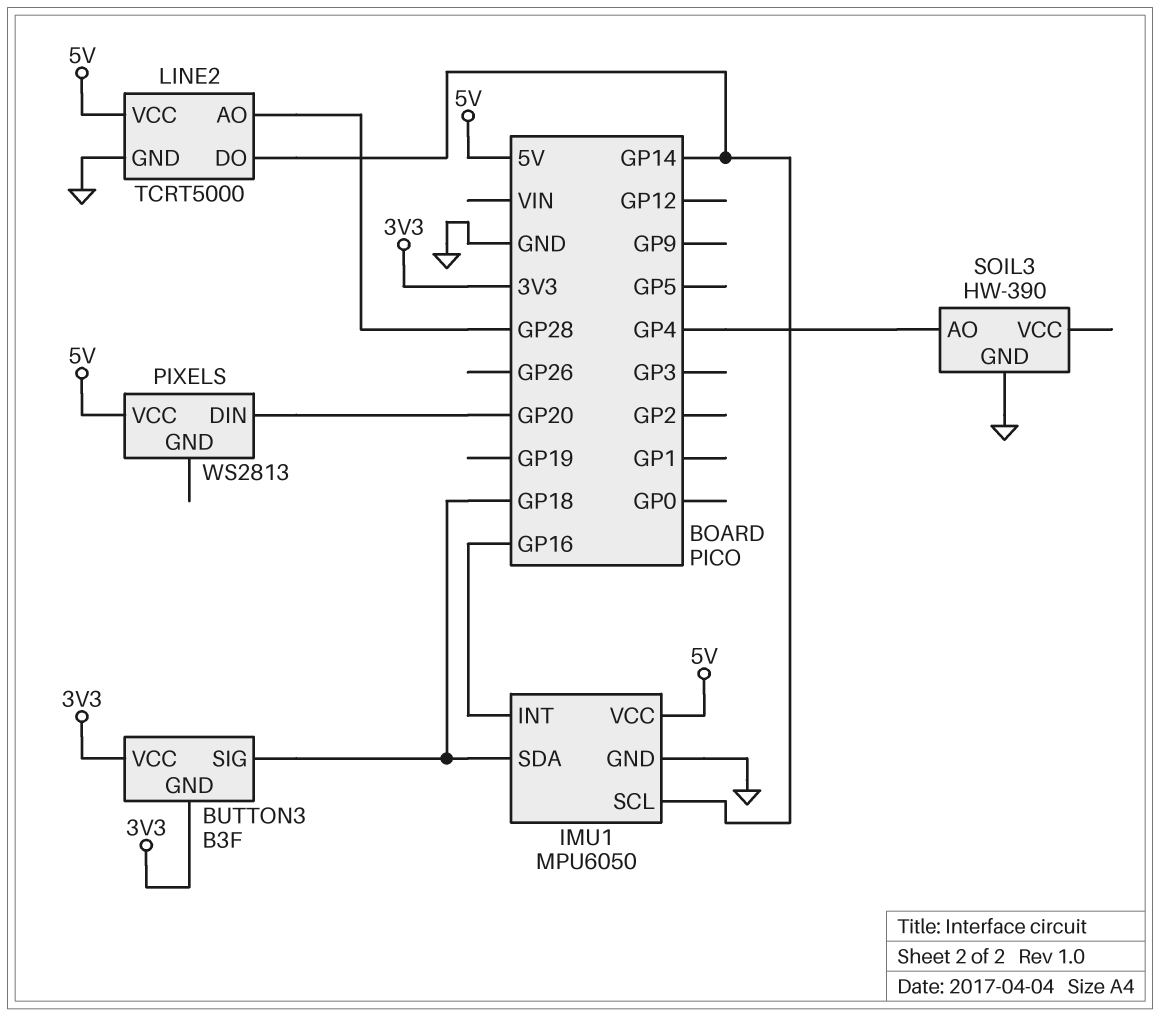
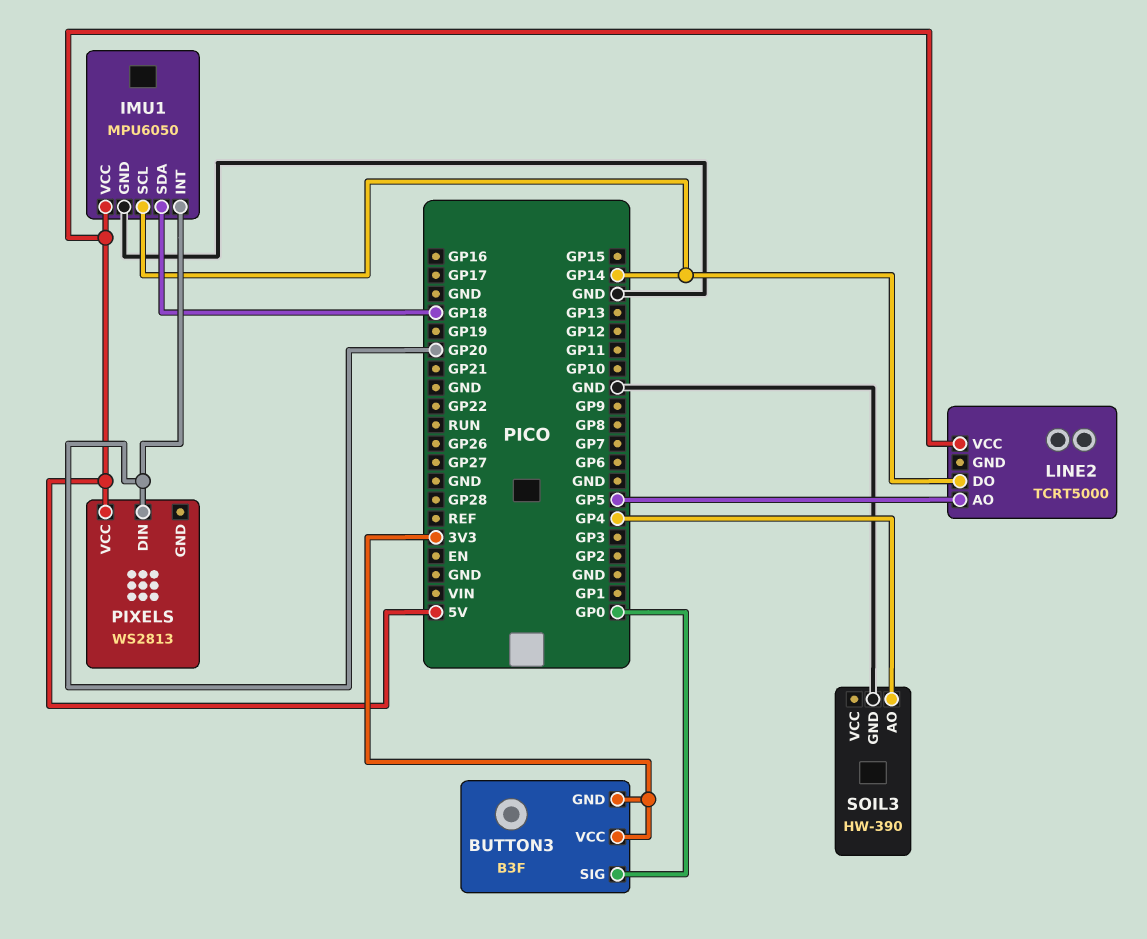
BUTTON3 pin SIG: GP18 -> GP0
IMU1 pin INT: GP16 -> GP20
LINE2 pin AO: GP28 -> GP5
LINE2 pin GND: GND -> none

